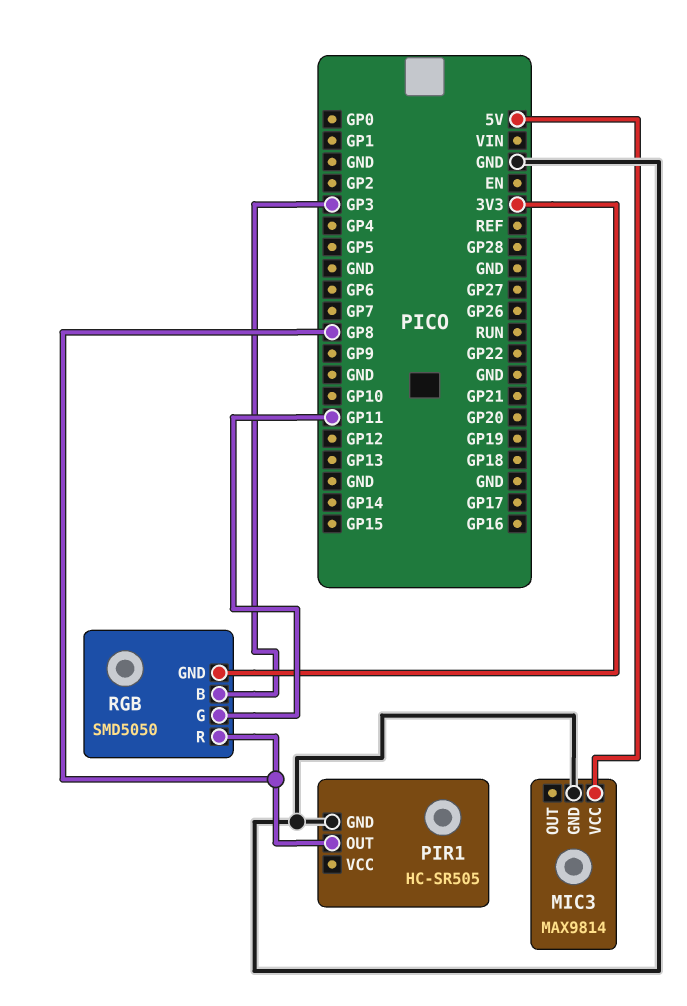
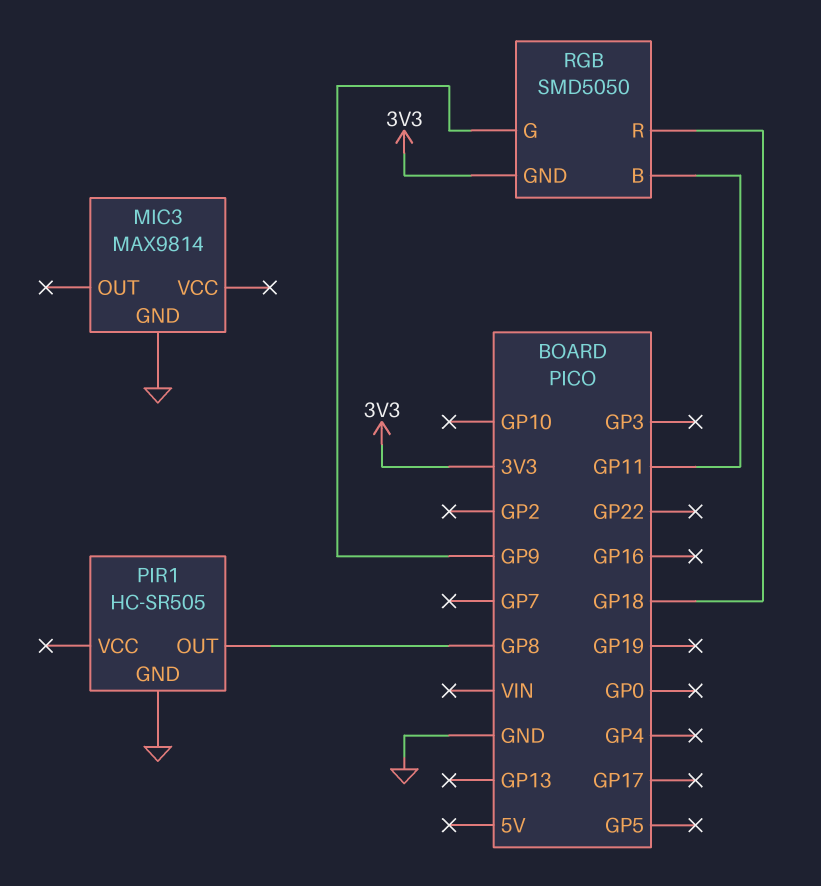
MIC3 pin VCC: 5V -> none
RGB pin B: GP3 -> GP11
RGB pin G: GP11 -> GP9
RGB pin R: GP8 -> GP18

